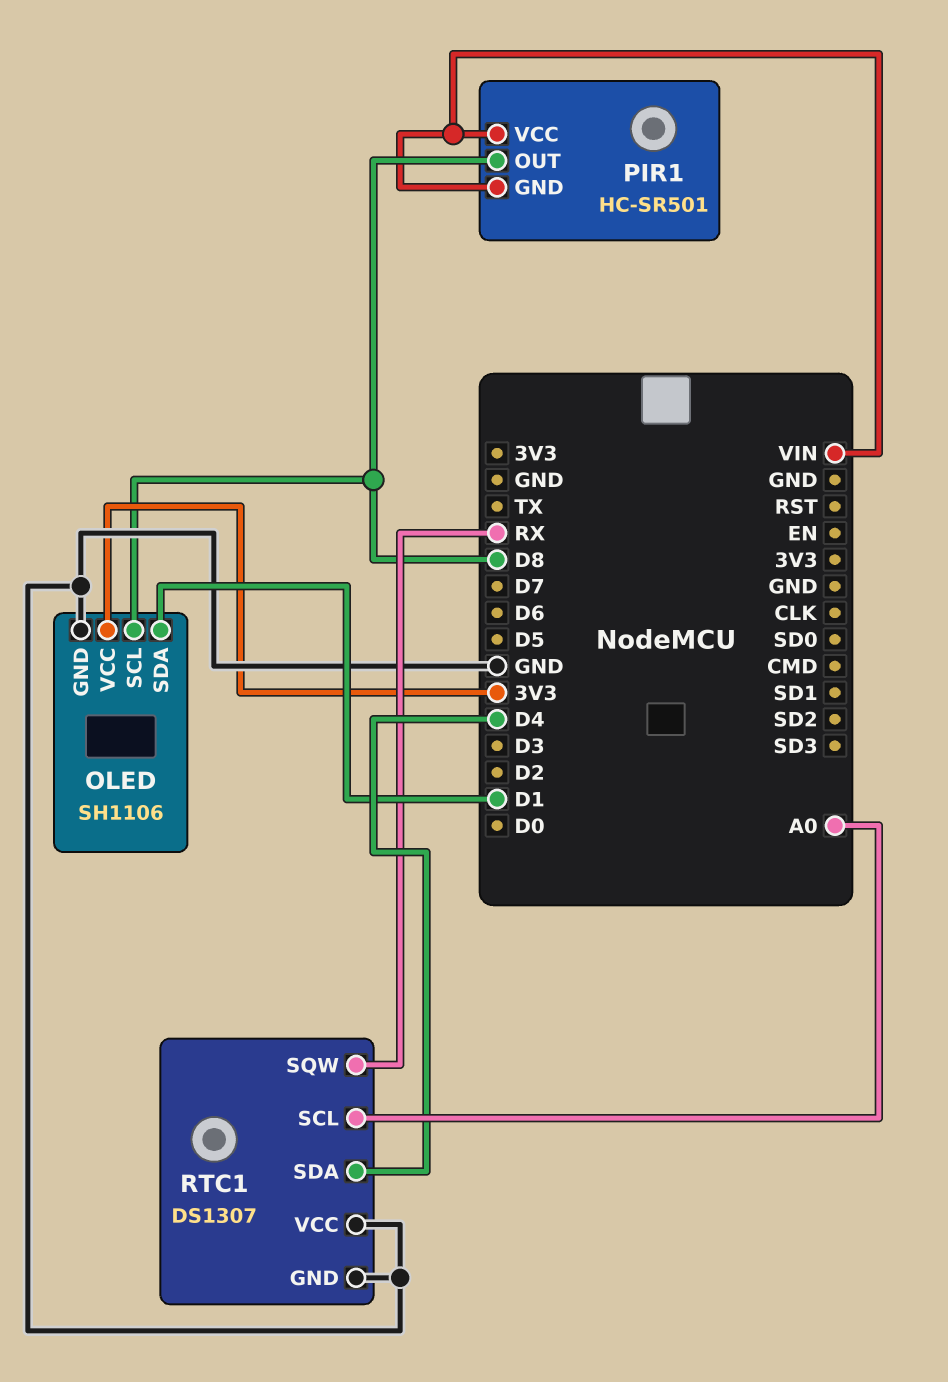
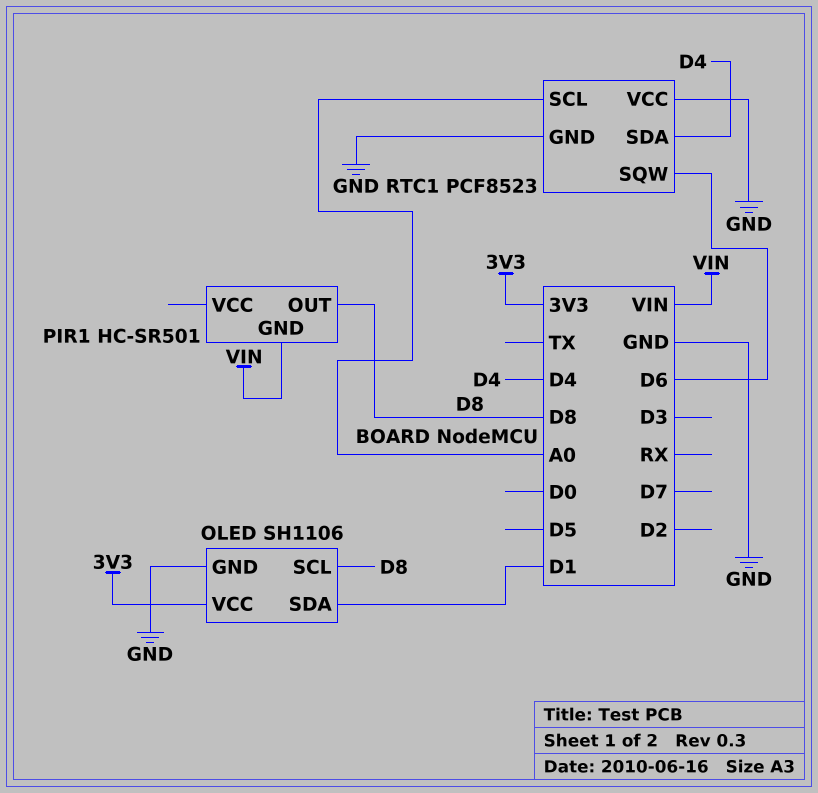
PIR1 pin VCC: VIN -> none
RTC1: DS1307 -> PCF8523
RTC1 pin SQW: RX -> D6

